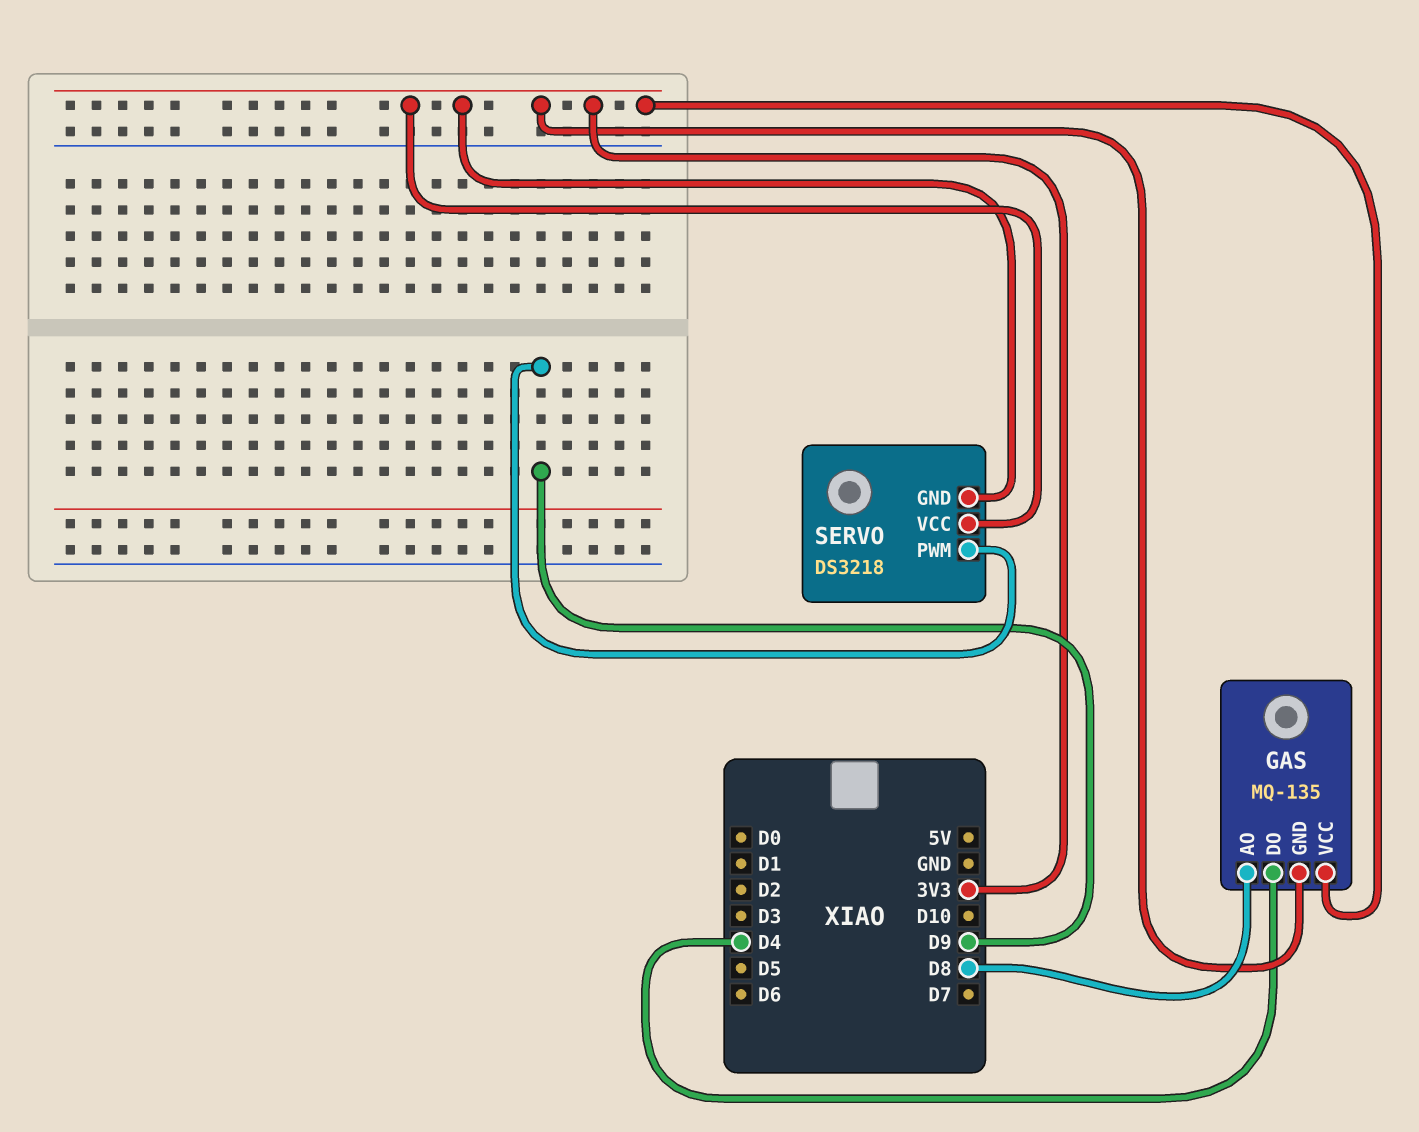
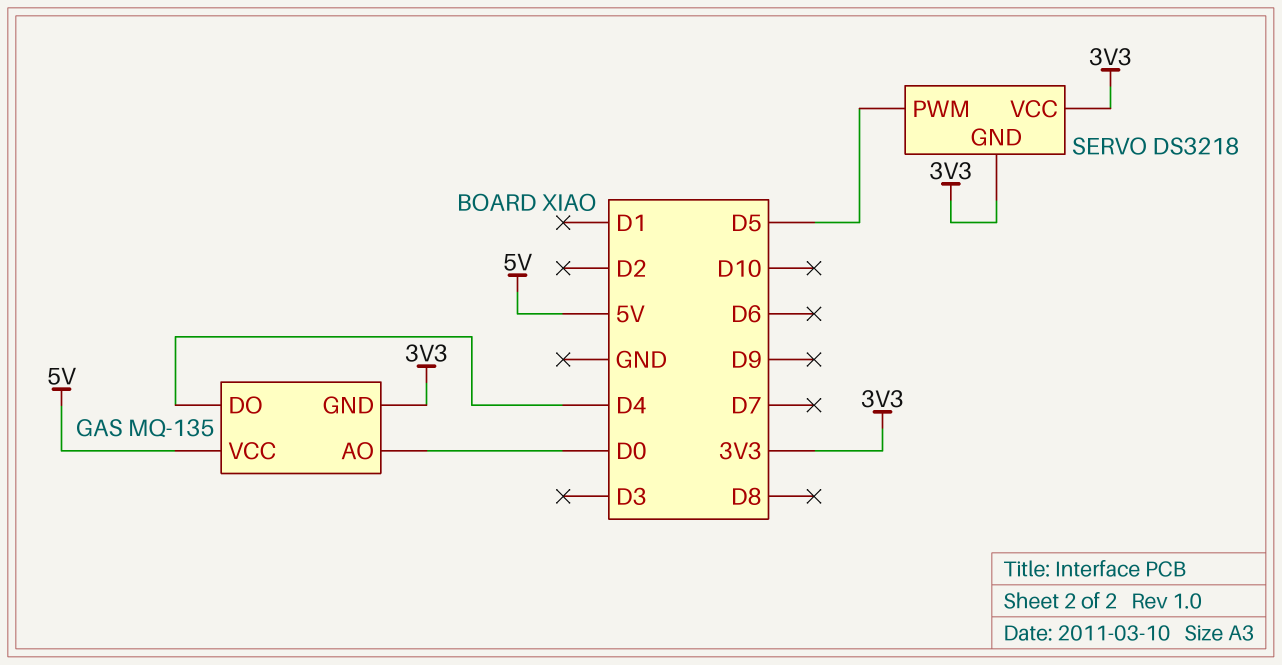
GAS pin AO: D8 -> D0
GAS pin VCC: 3V3 -> 5V
SERVO pin PWM: D9 -> D5

